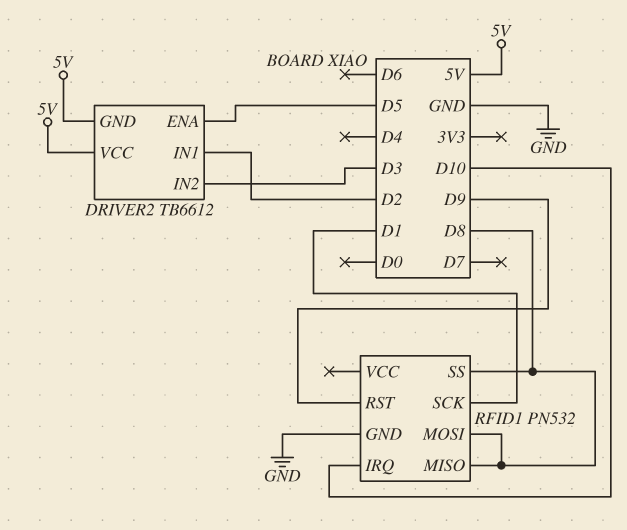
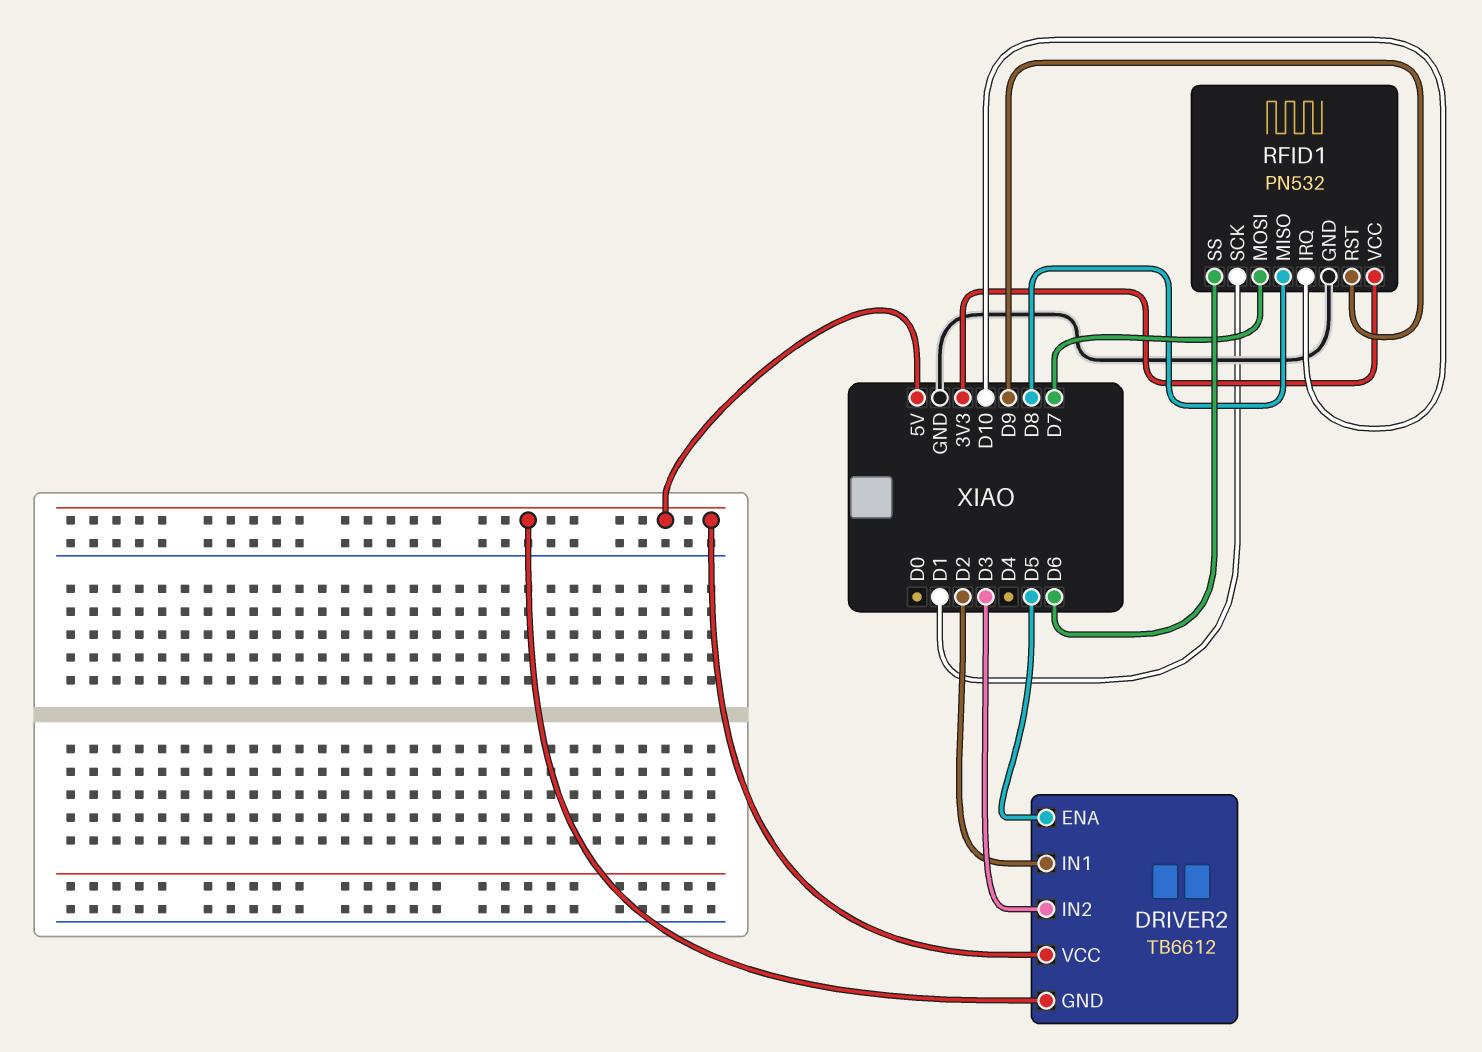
RFID1 pin MOSI: D8 -> D7
RFID1 pin SS: D8 -> D6
RFID1 pin VCC: none -> 3V3

